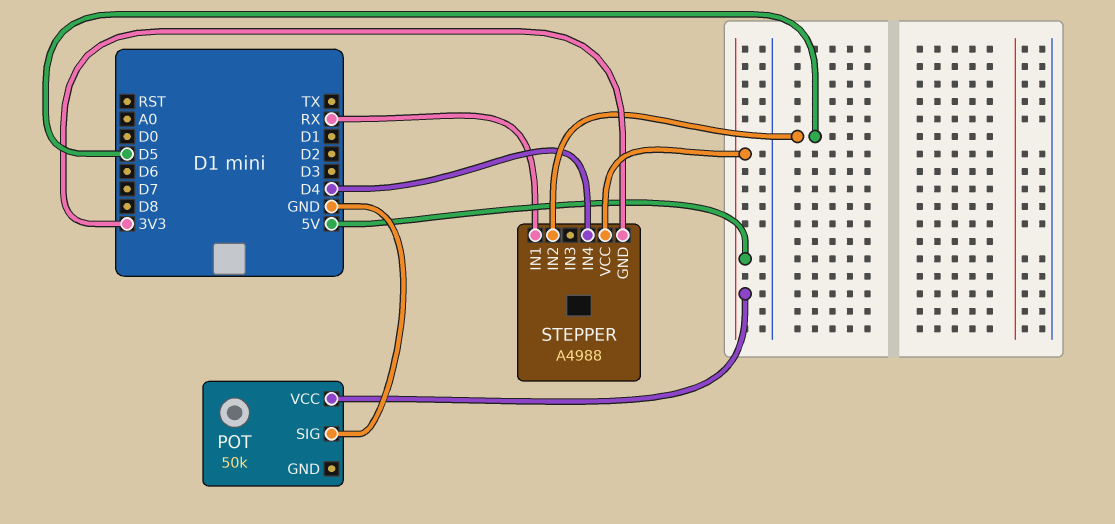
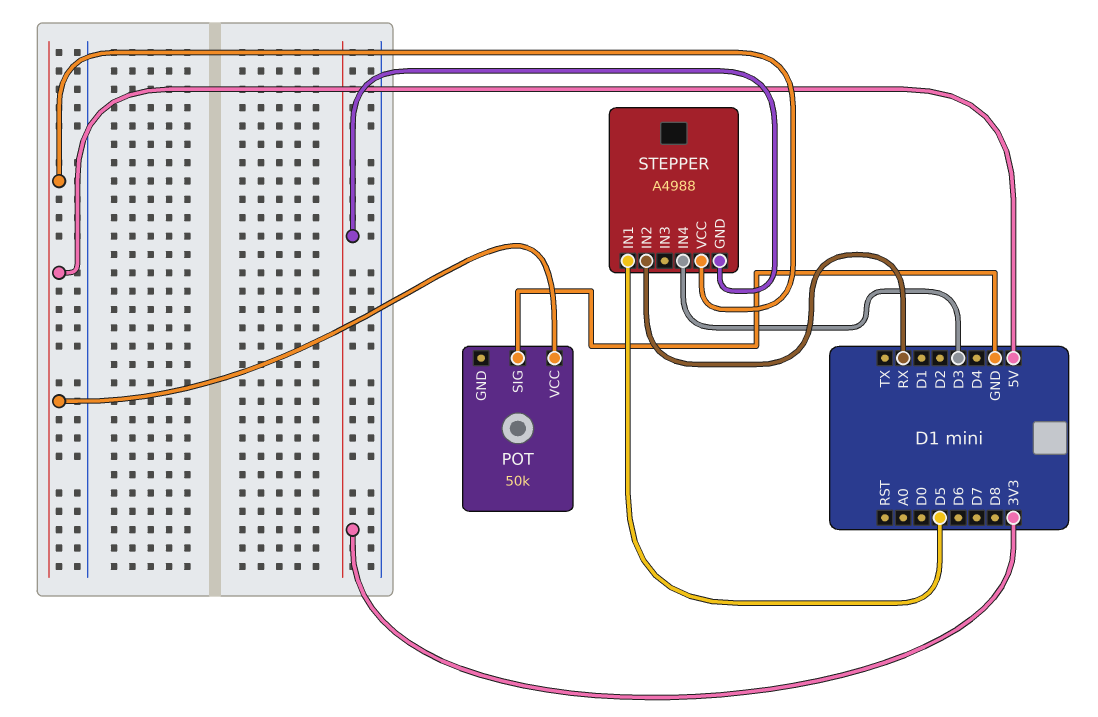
STEPPER pin IN1: RX -> D5
STEPPER pin IN2: D5 -> RX
STEPPER pin IN4: D4 -> D3

